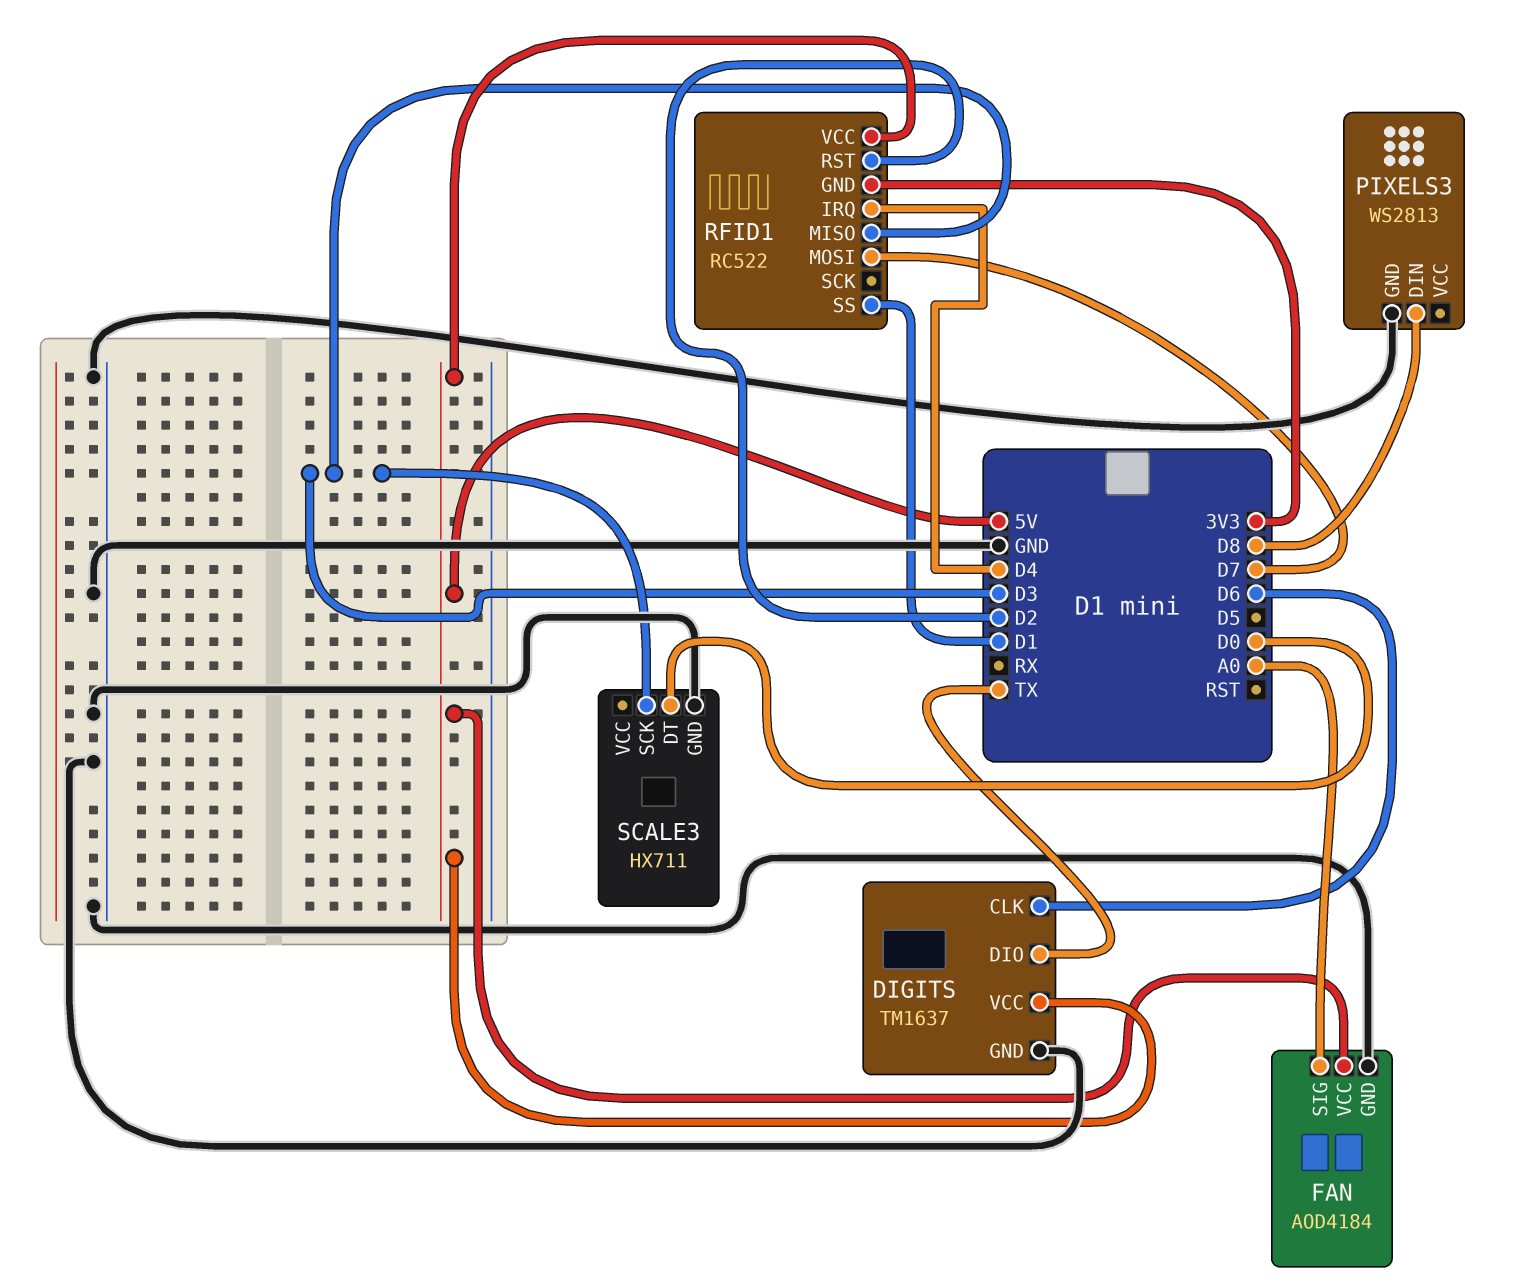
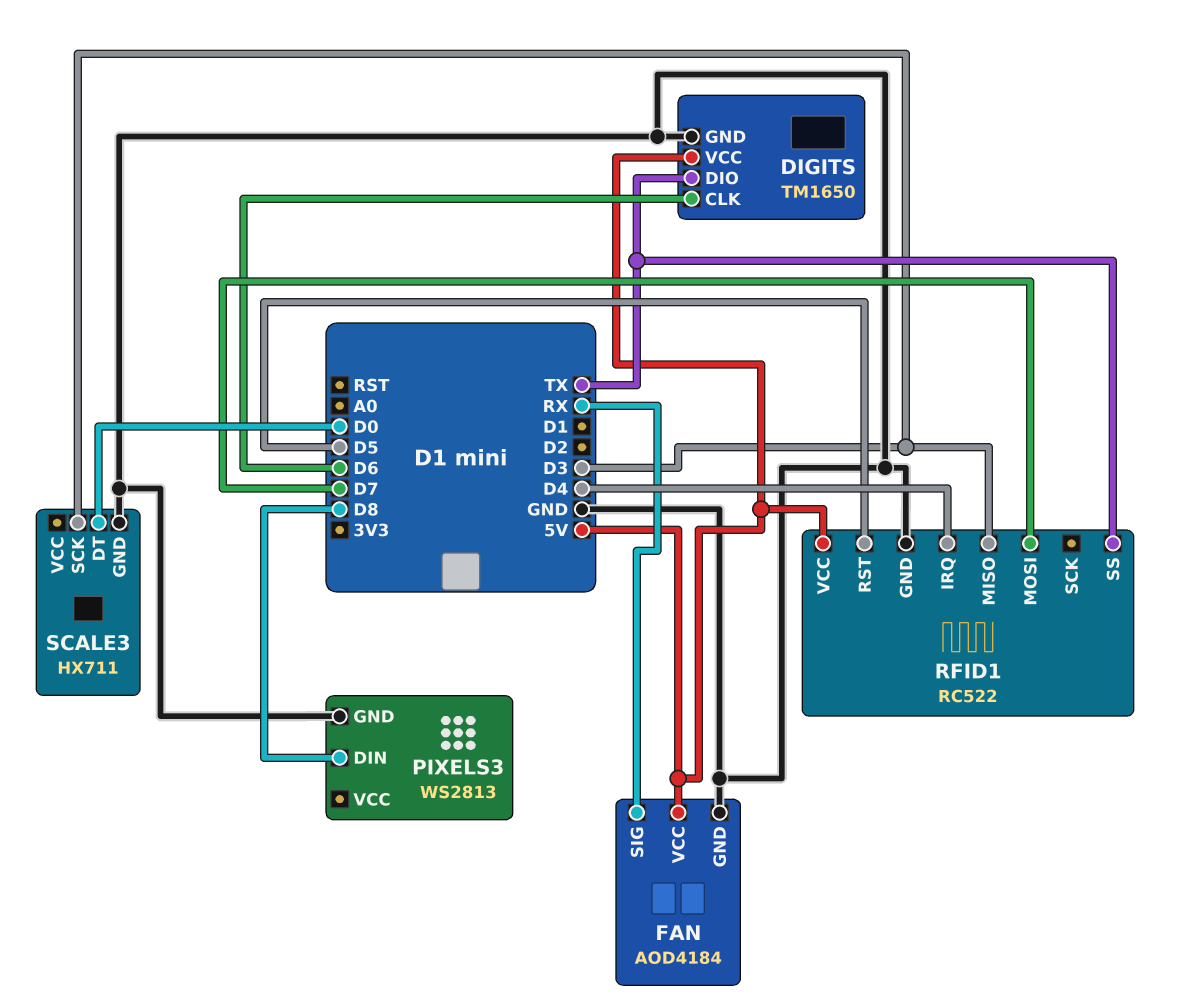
DIGITS: TM1637 -> TM1650
FAN pin SIG: A0 -> RX
RFID1 pin GND: 3V3 -> GND
RFID1 pin RST: D2 -> D5
RFID1 pin SS: D1 -> TX

